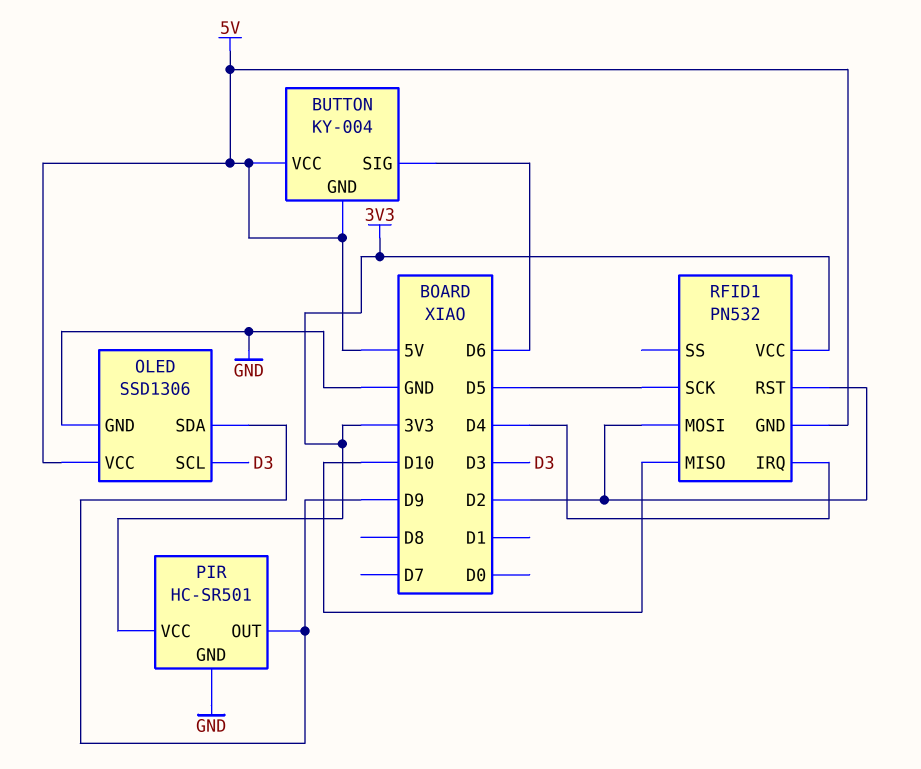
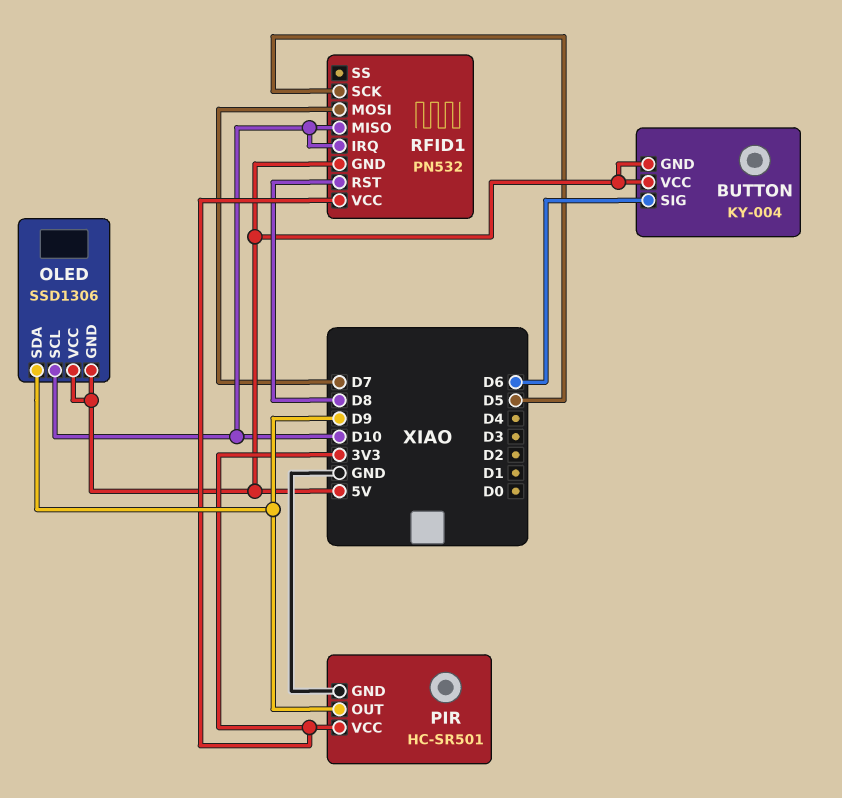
OLED pin GND: GND -> 5V
OLED pin SCL: D3 -> D10
RFID1 pin IRQ: D4 -> D10
RFID1 pin MOSI: D2 -> D7
RFID1 pin RST: D2 -> D8

